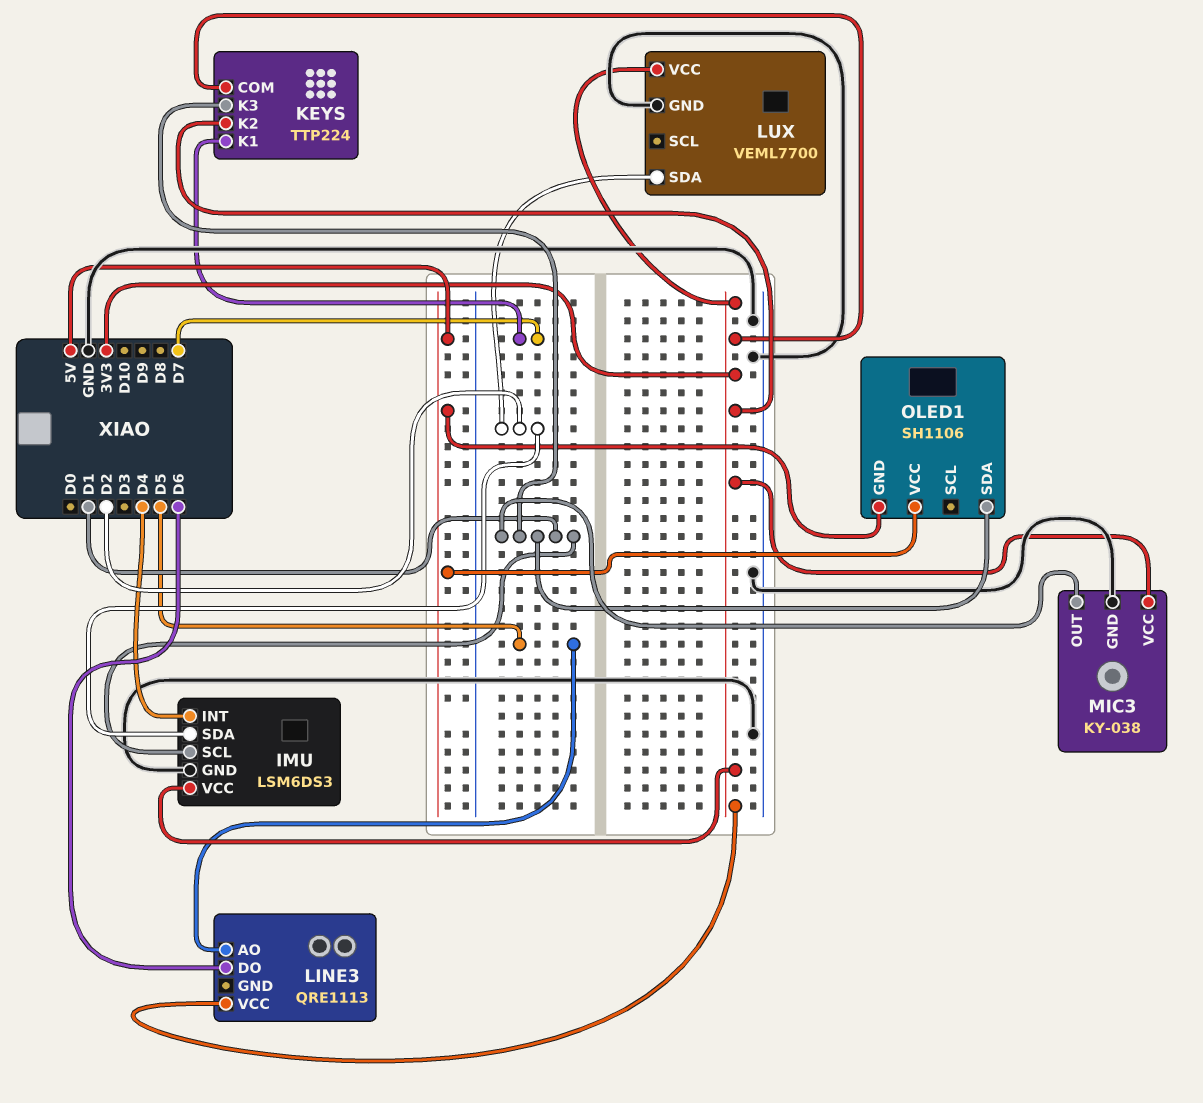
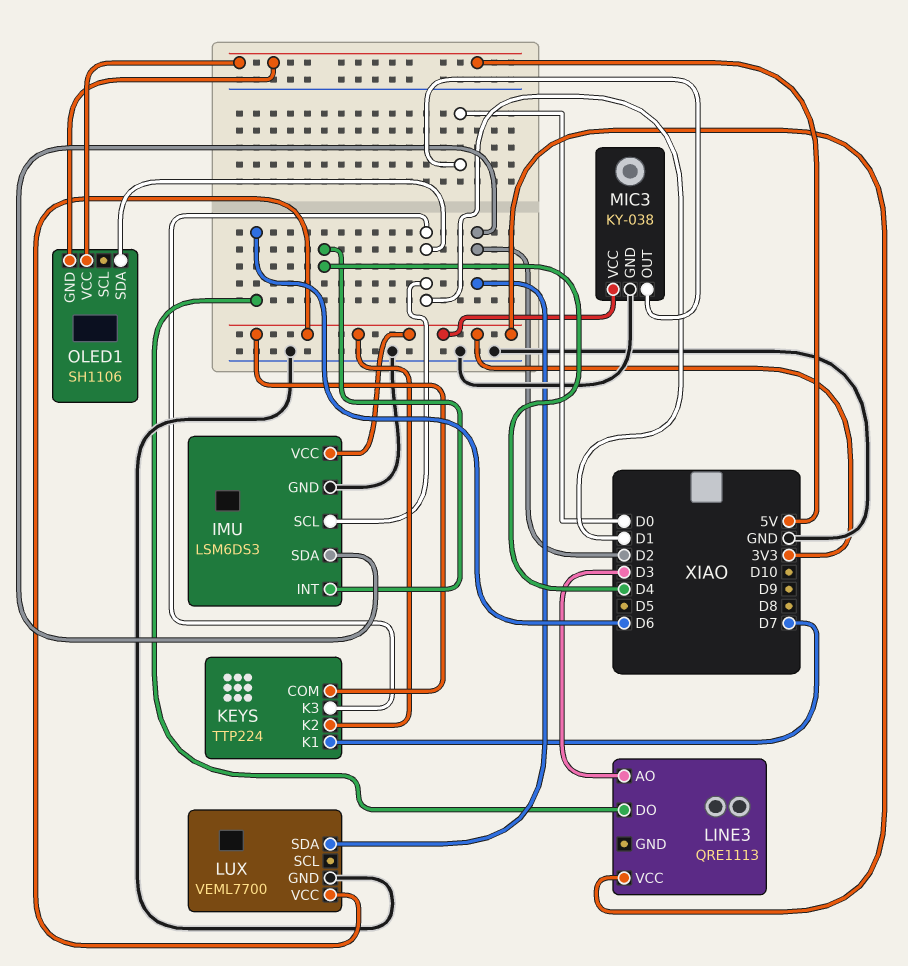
LINE3 pin AO: D5 -> D3
MIC3 pin OUT: D1 -> D0

